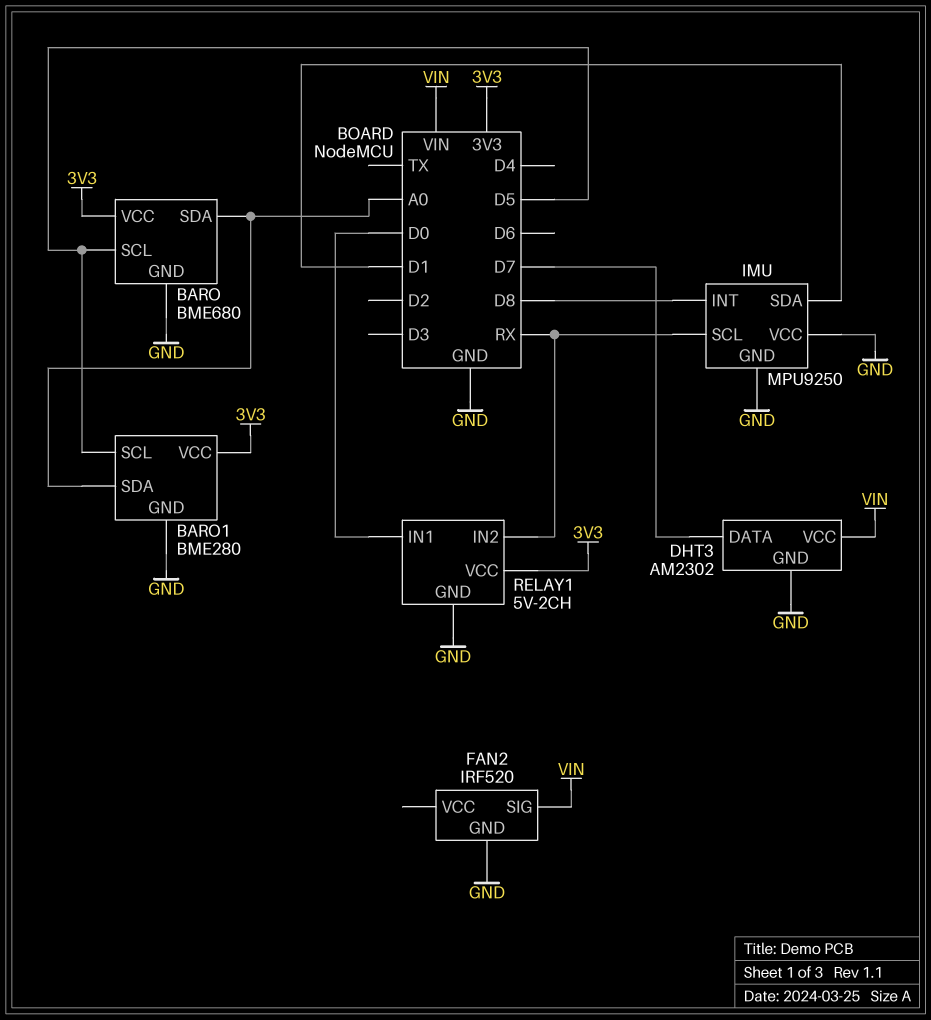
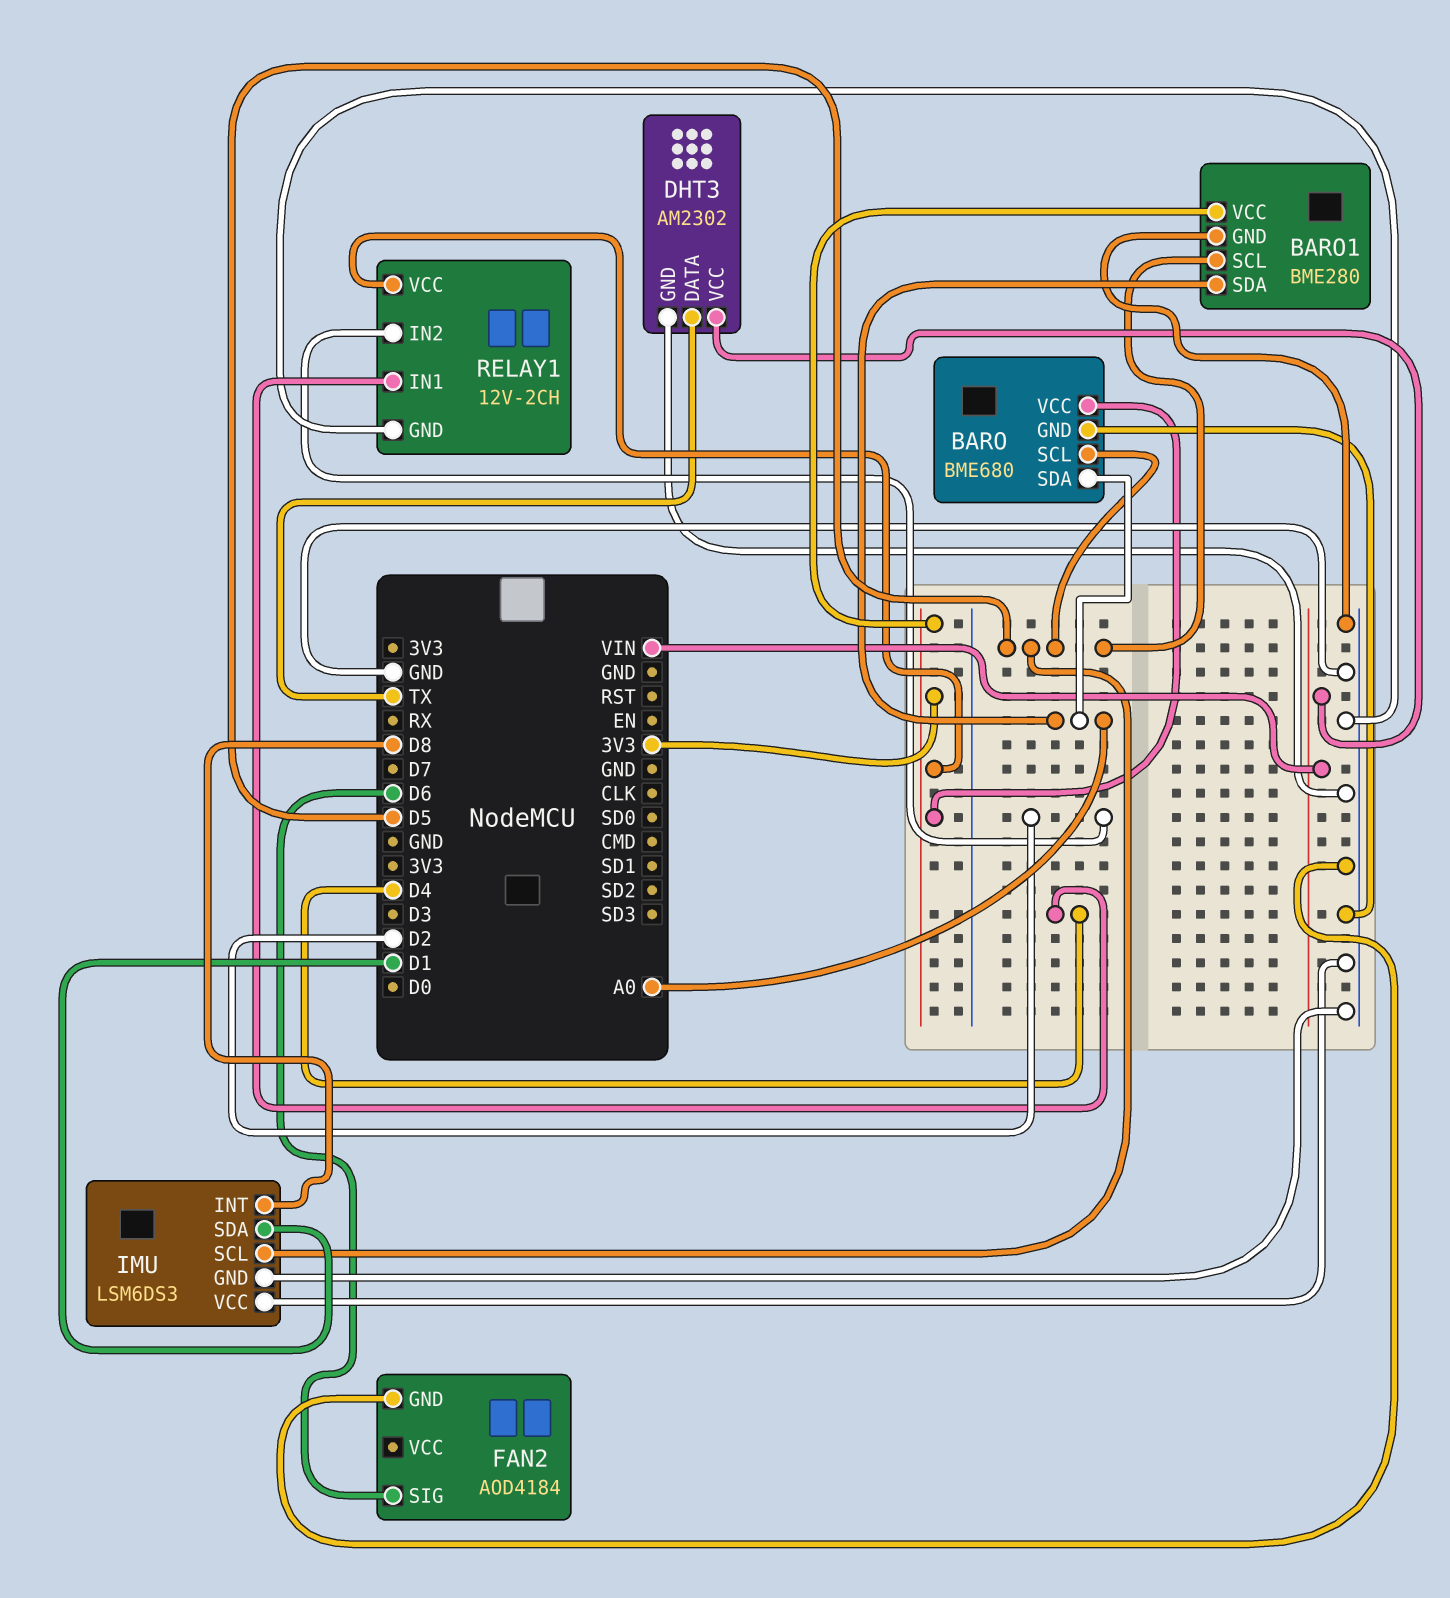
DHT3 pin DATA: D7 -> TX
FAN2: IRF520 -> AOD4184
FAN2 pin SIG: VIN -> D6
IMU: MPU9250 -> LSM6DS3
IMU pin SCL: RX -> D5
RELAY1: 5V-2CH -> 12V-2CH
RELAY1 pin IN1: D0 -> D4
RELAY1 pin IN2: RX -> D2

